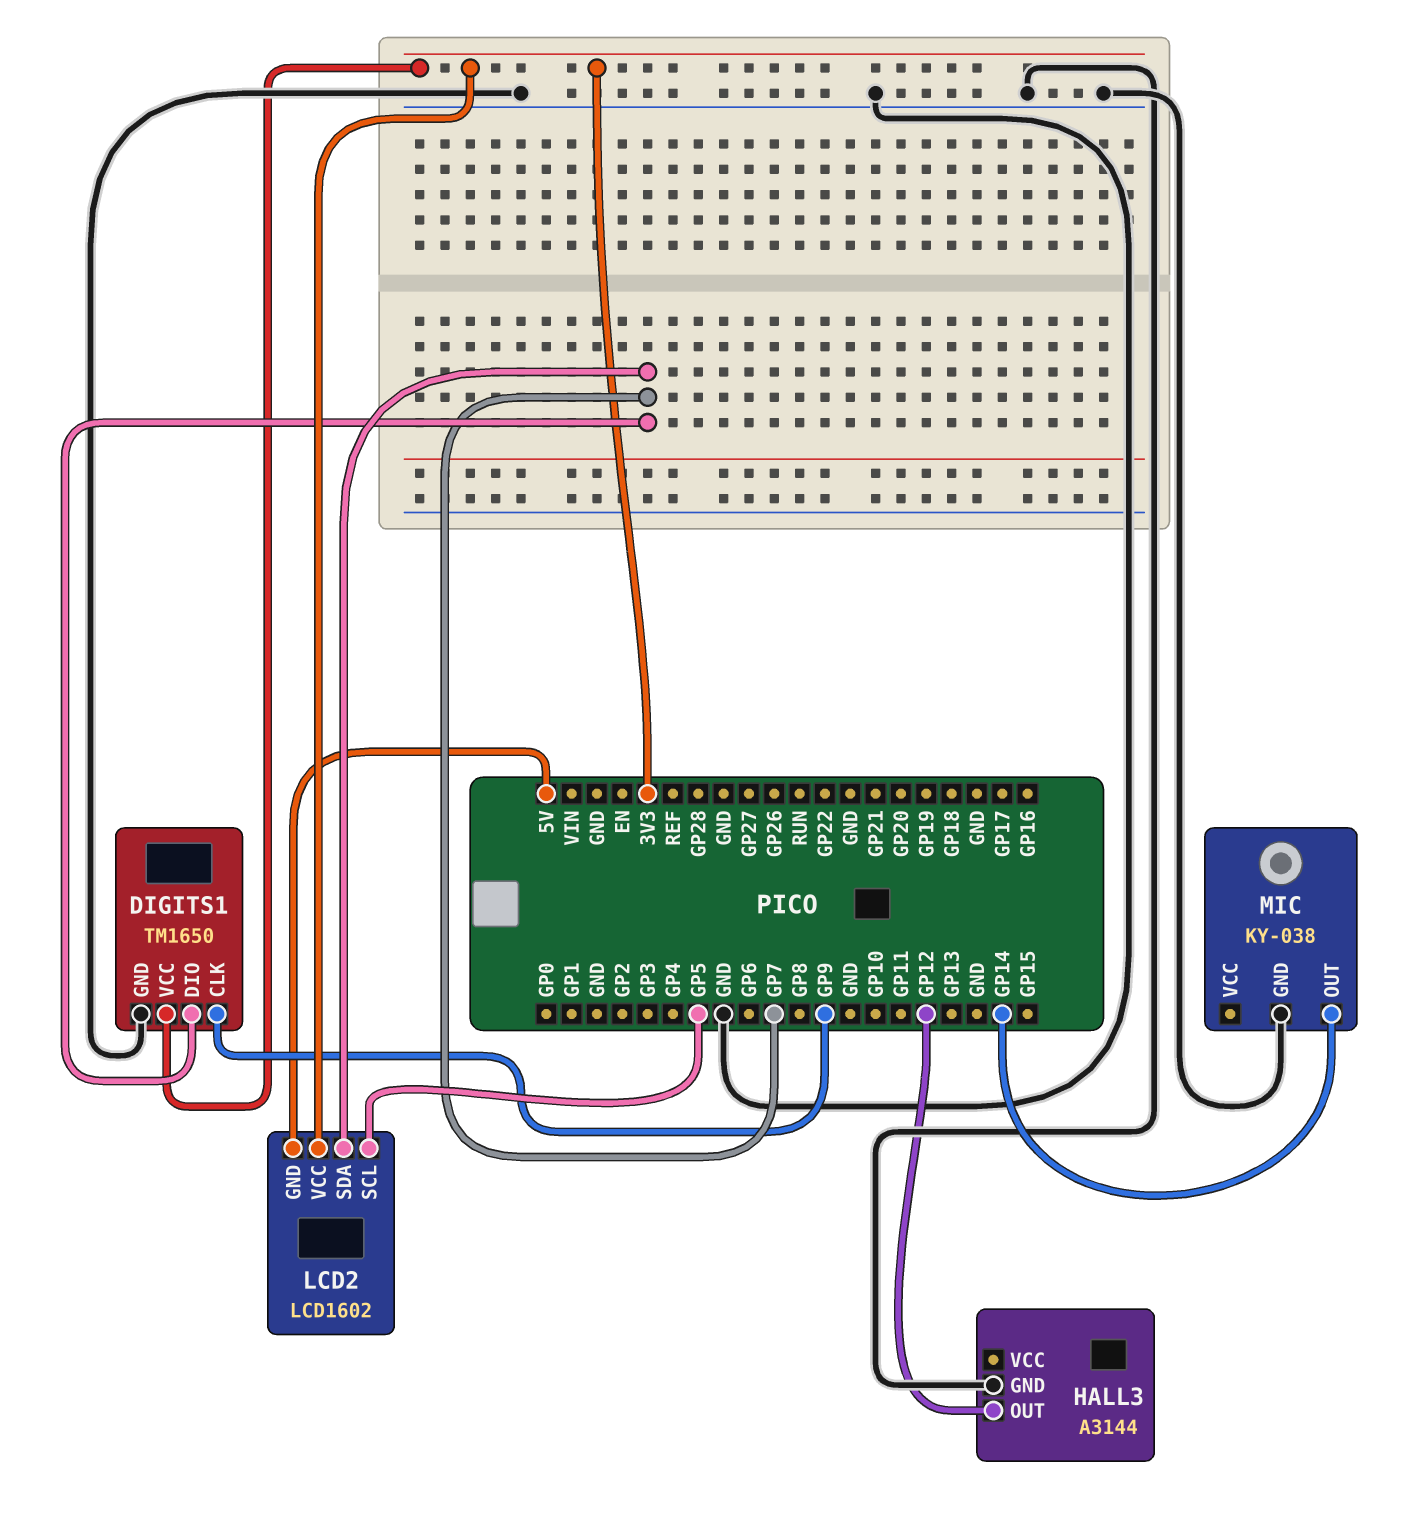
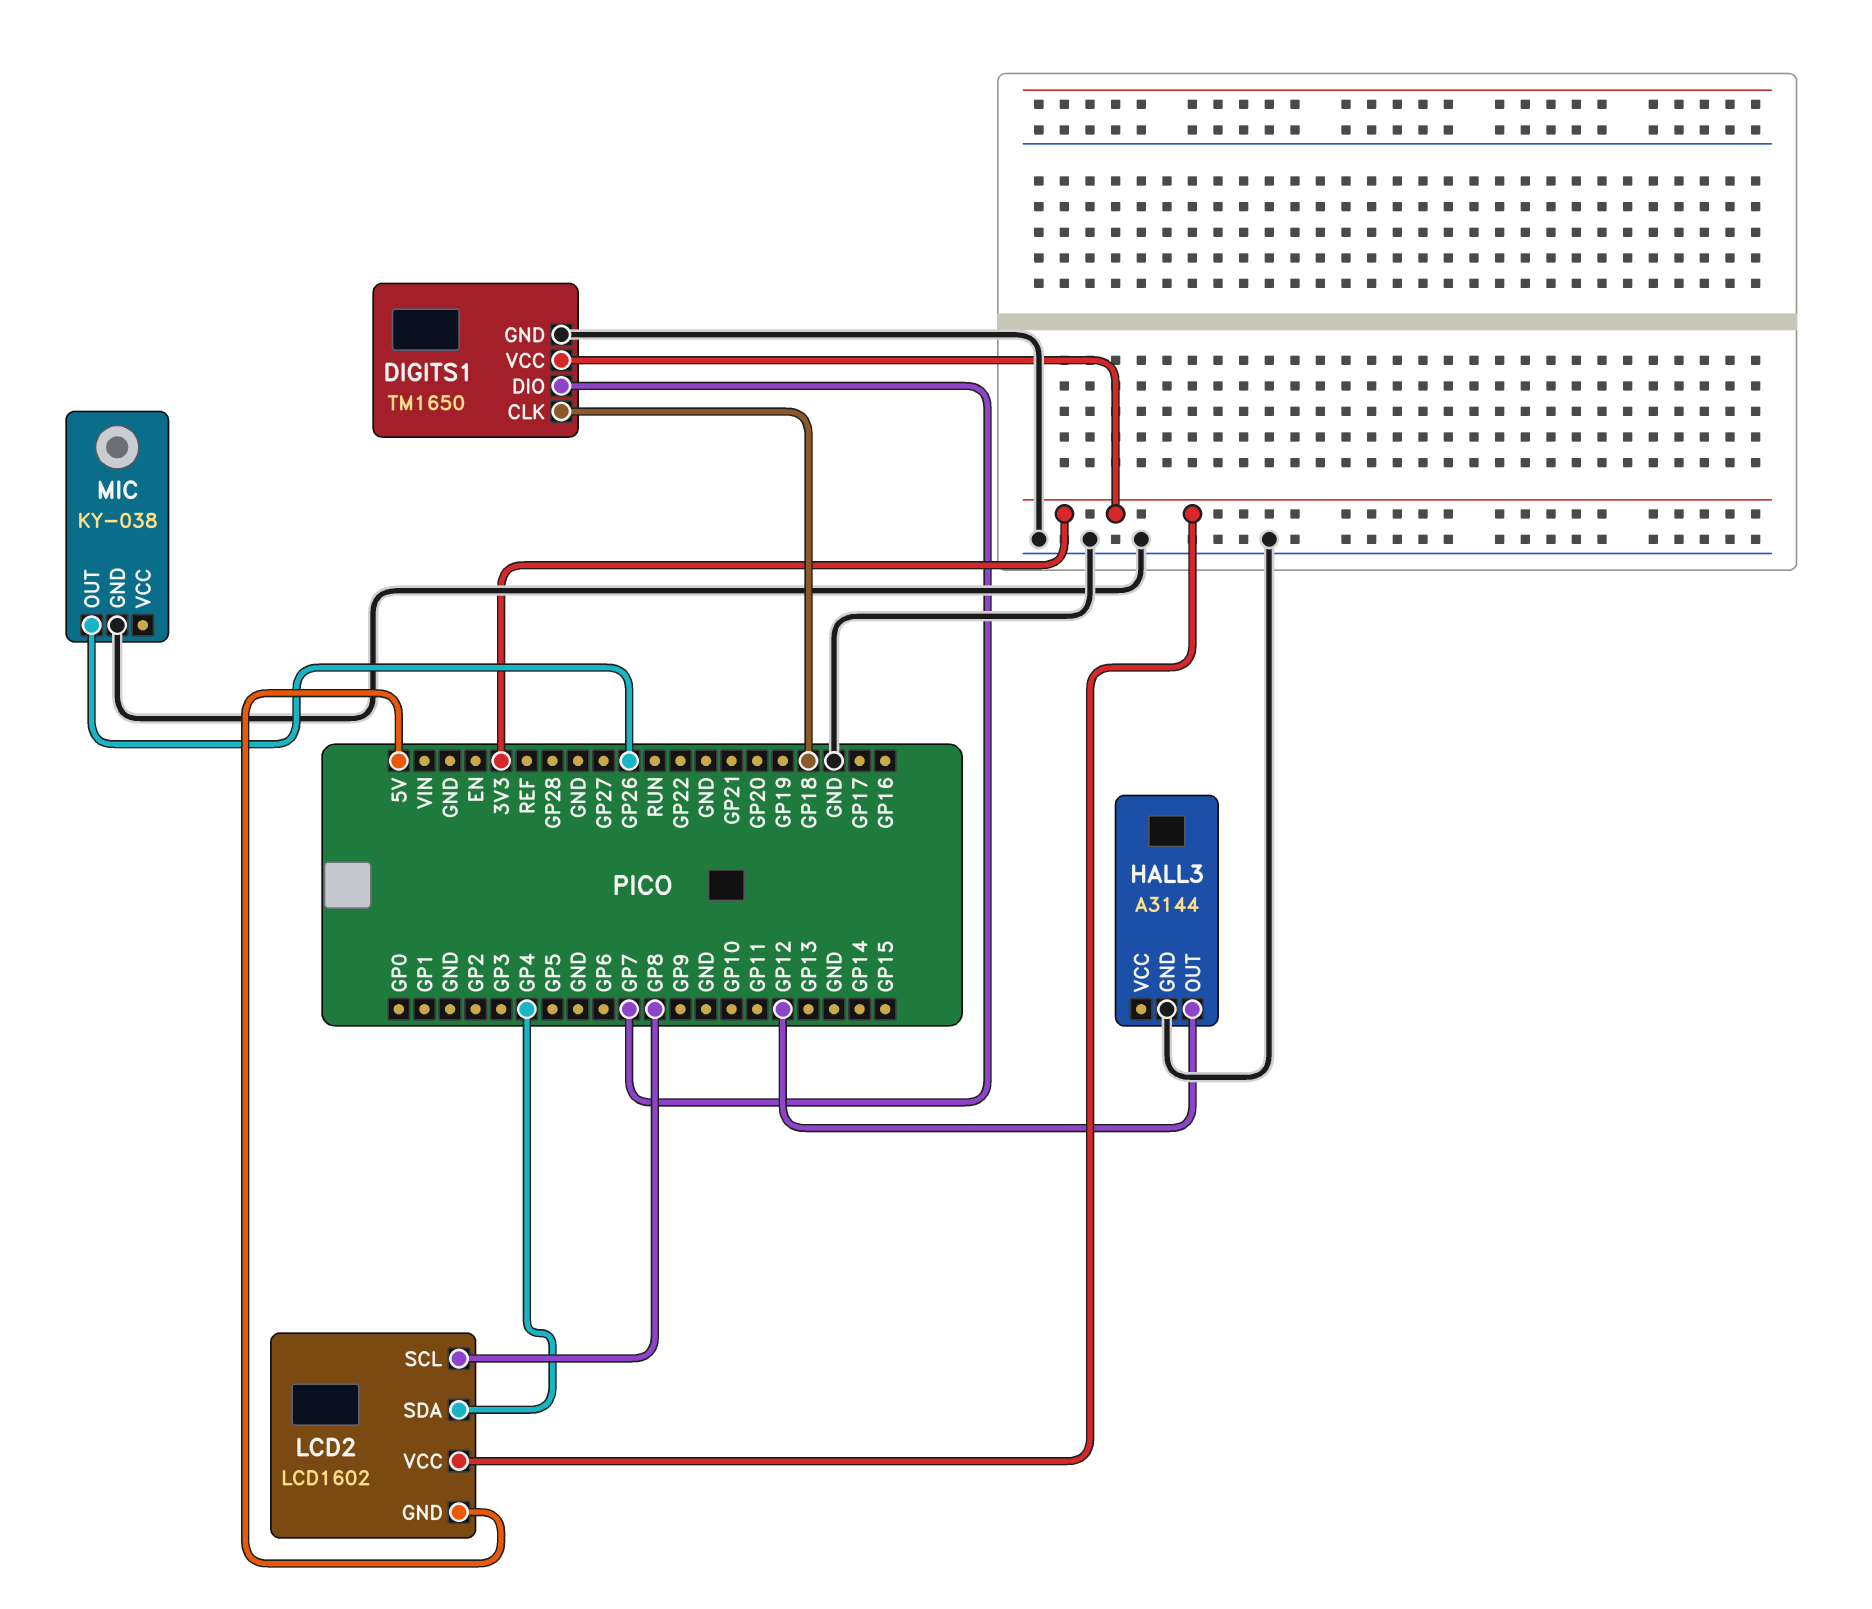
DIGITS1 pin CLK: GP9 -> GP18
LCD2 pin SCL: GP5 -> GP8
LCD2 pin SDA: GP7 -> GP4
MIC pin OUT: GP14 -> GP26

